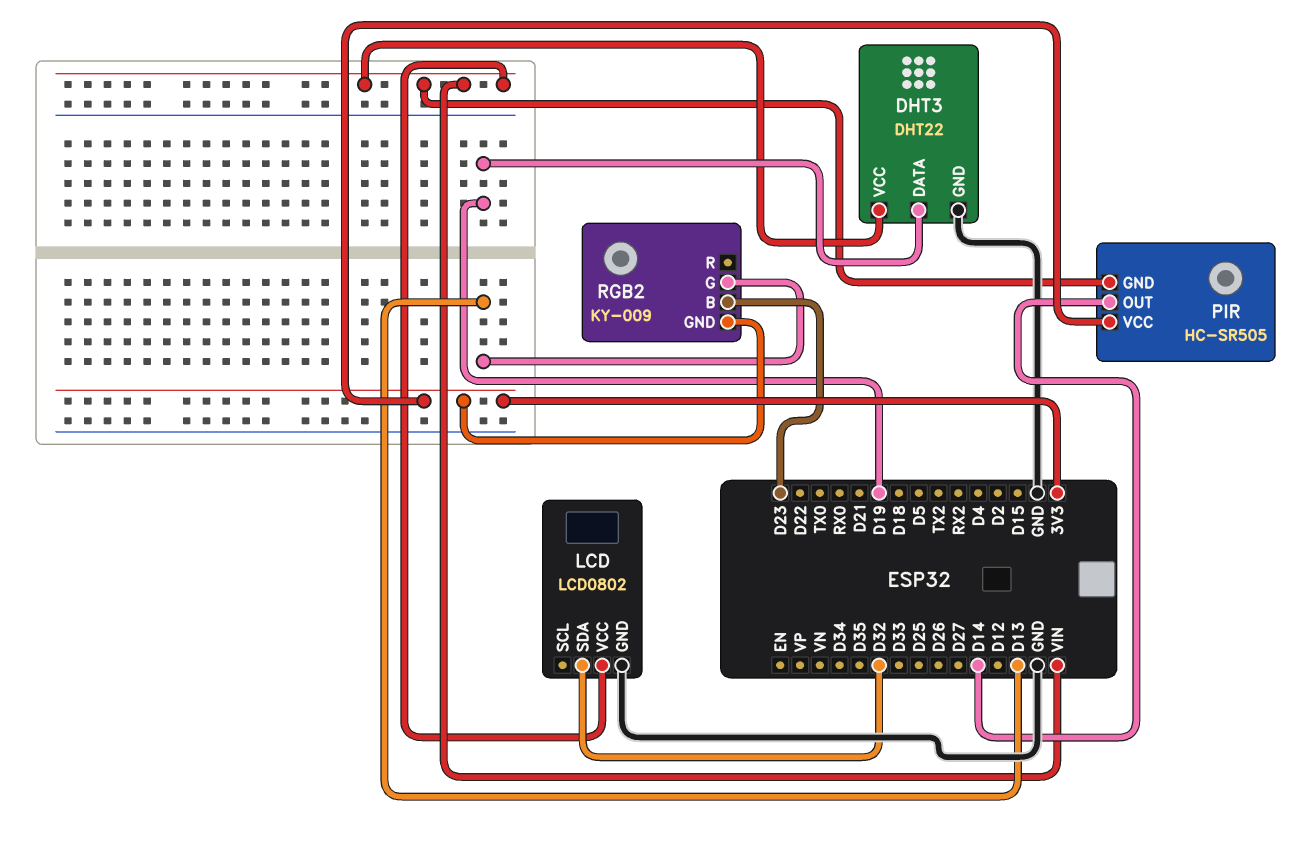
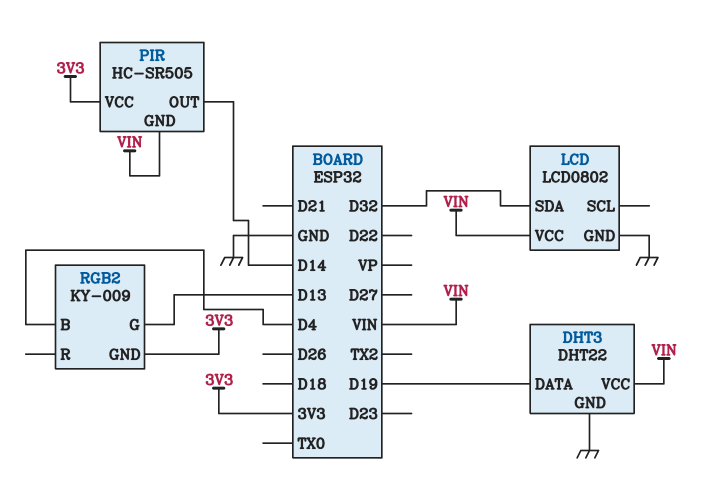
RGB2 pin B: D23 -> D4

